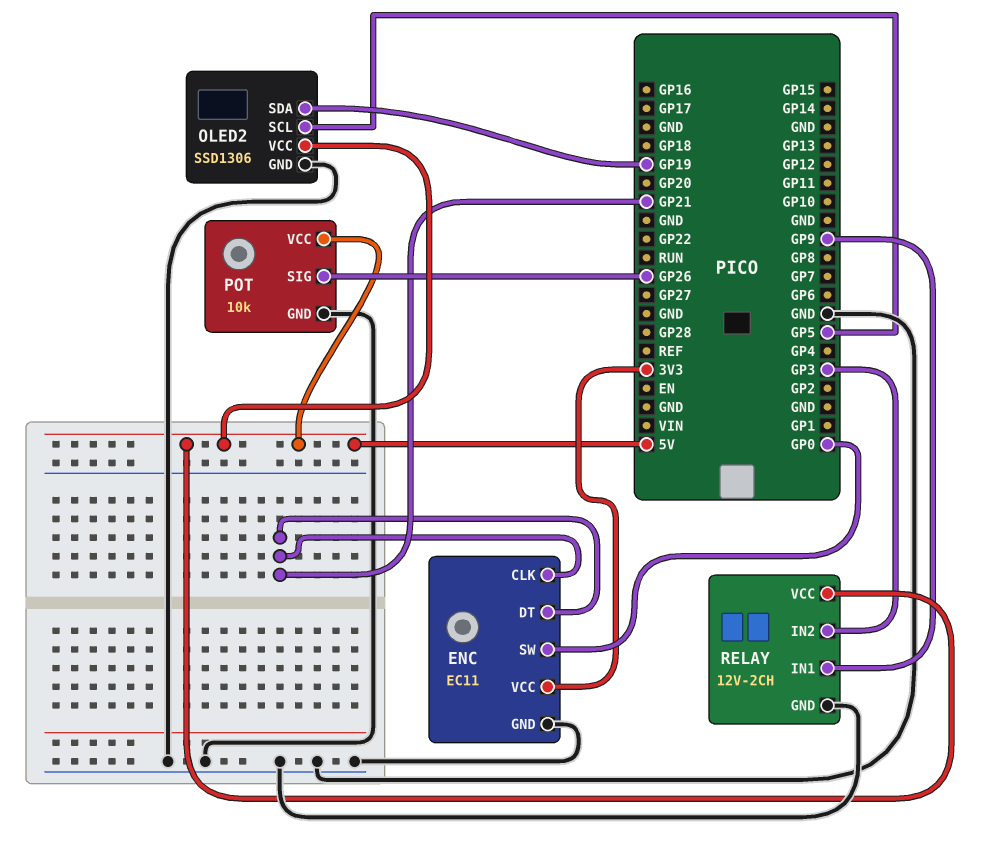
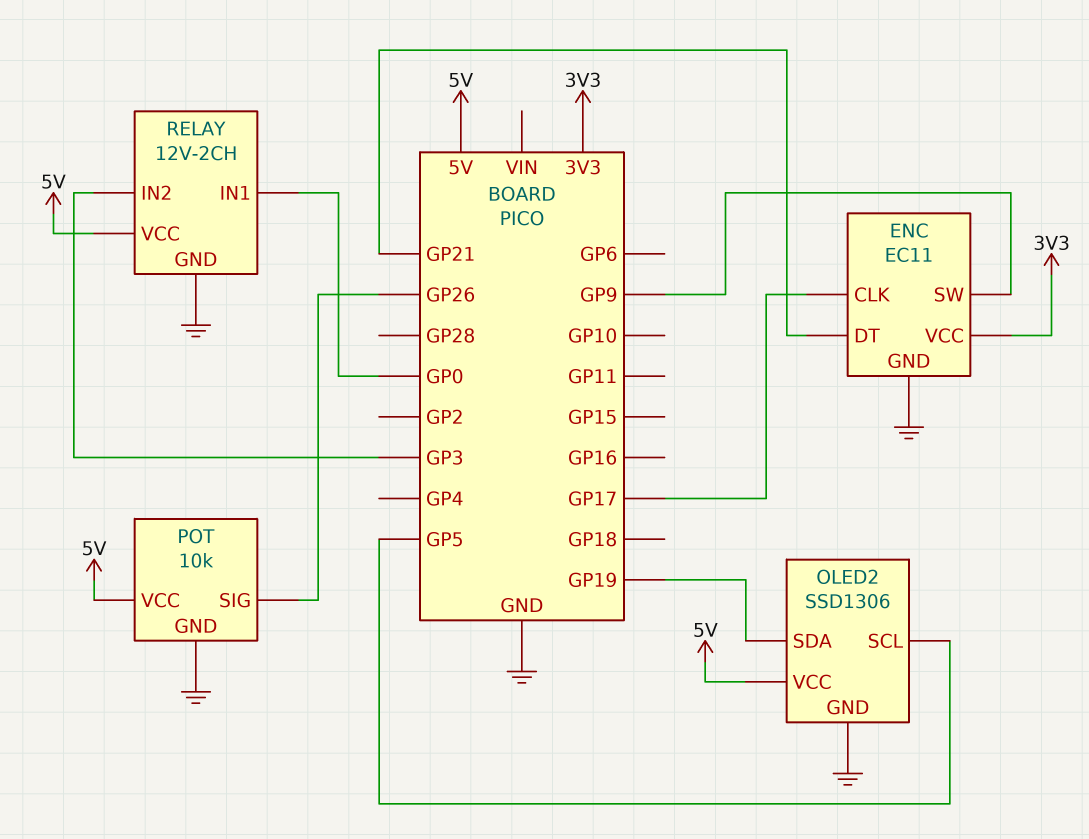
ENC pin CLK: GP21 -> GP17
ENC pin SW: GP0 -> GP9
RELAY pin IN1: GP9 -> GP0

